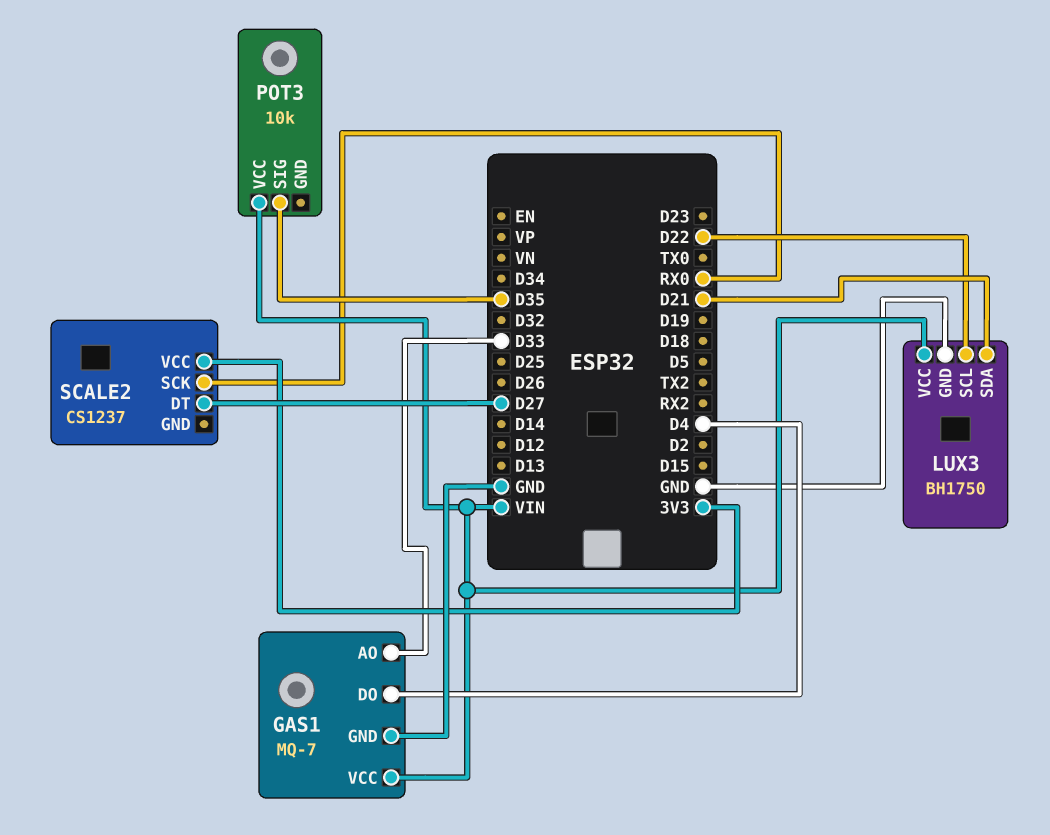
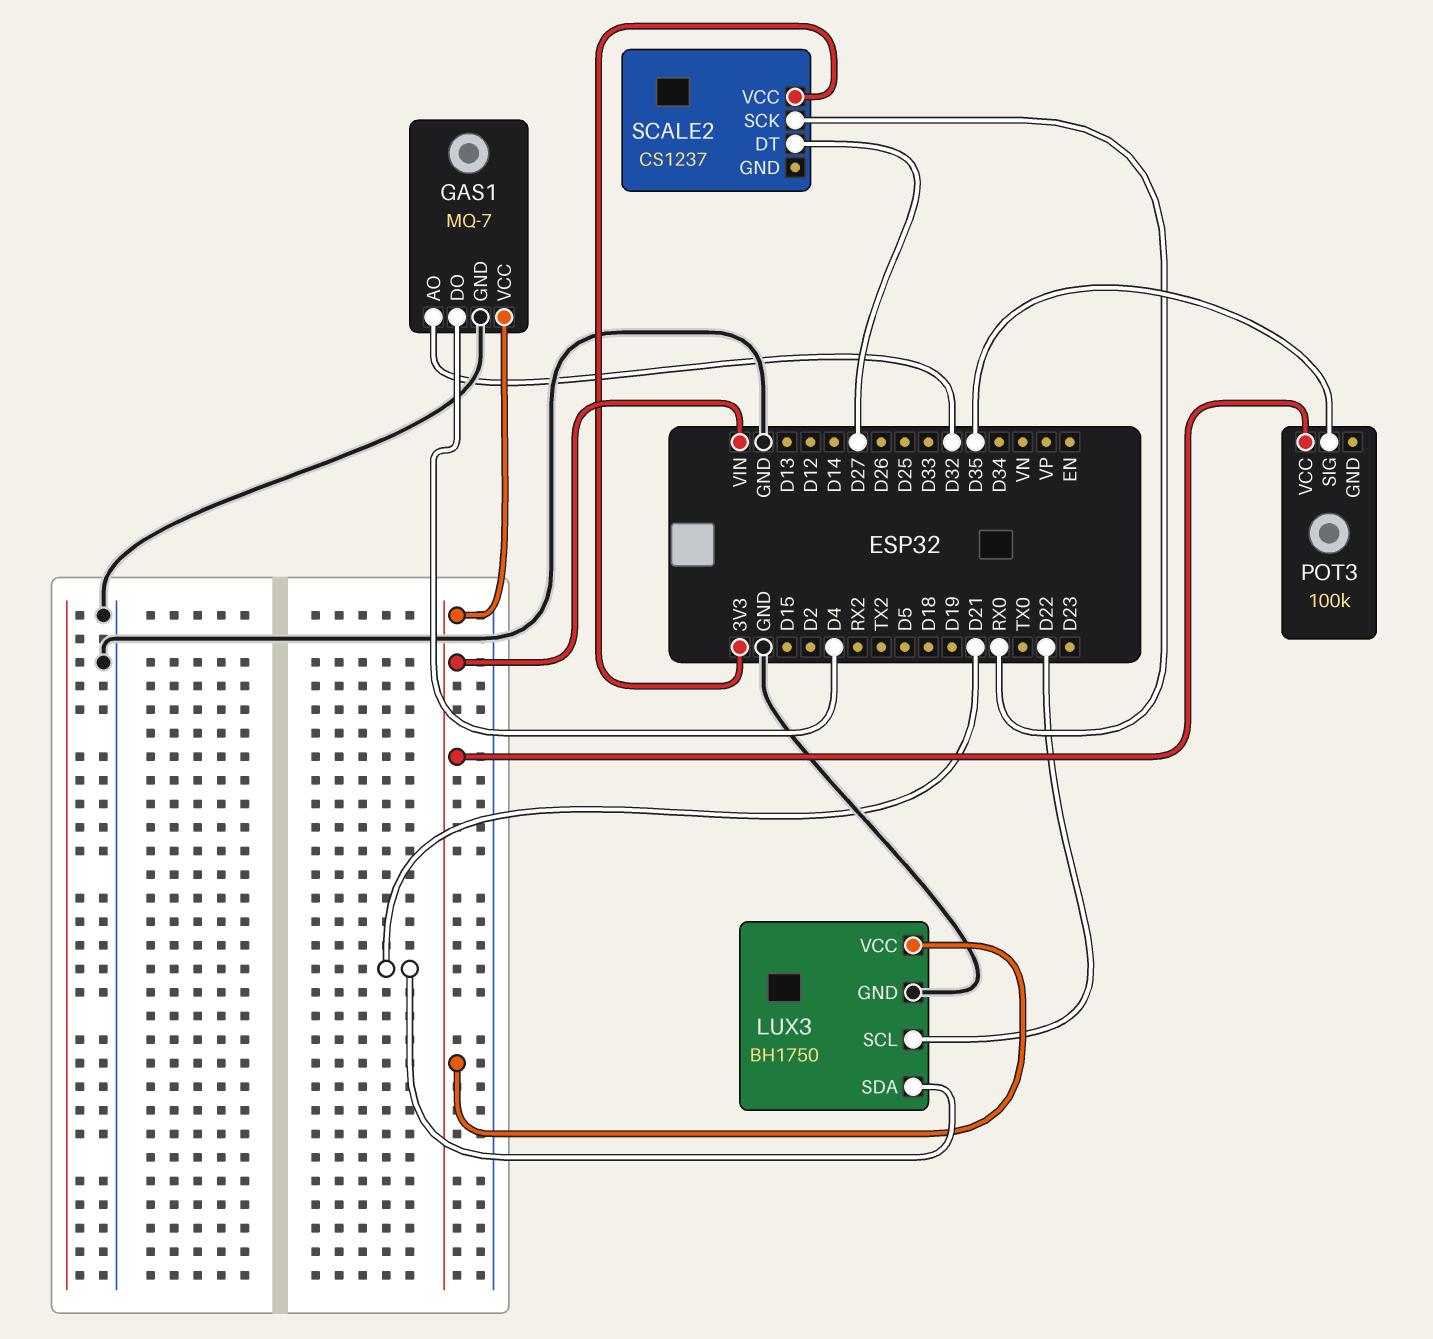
GAS1 pin AO: D33 -> D32
POT3: 10k -> 100k

